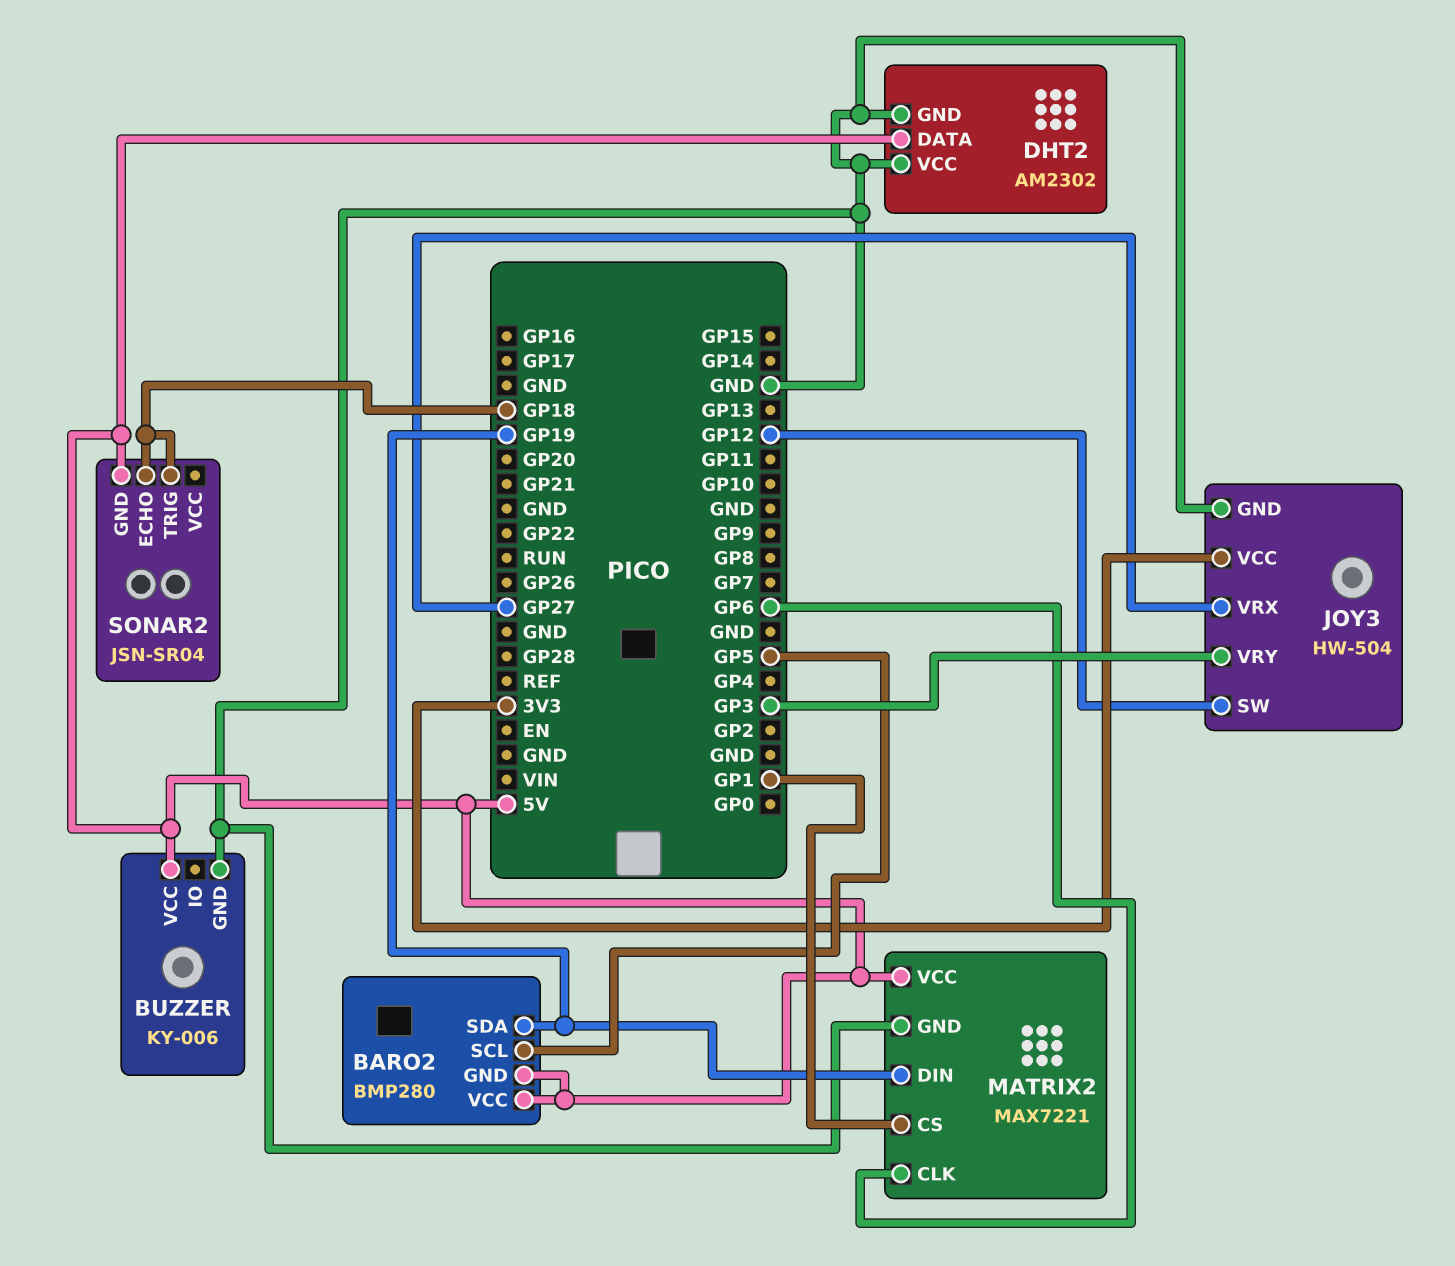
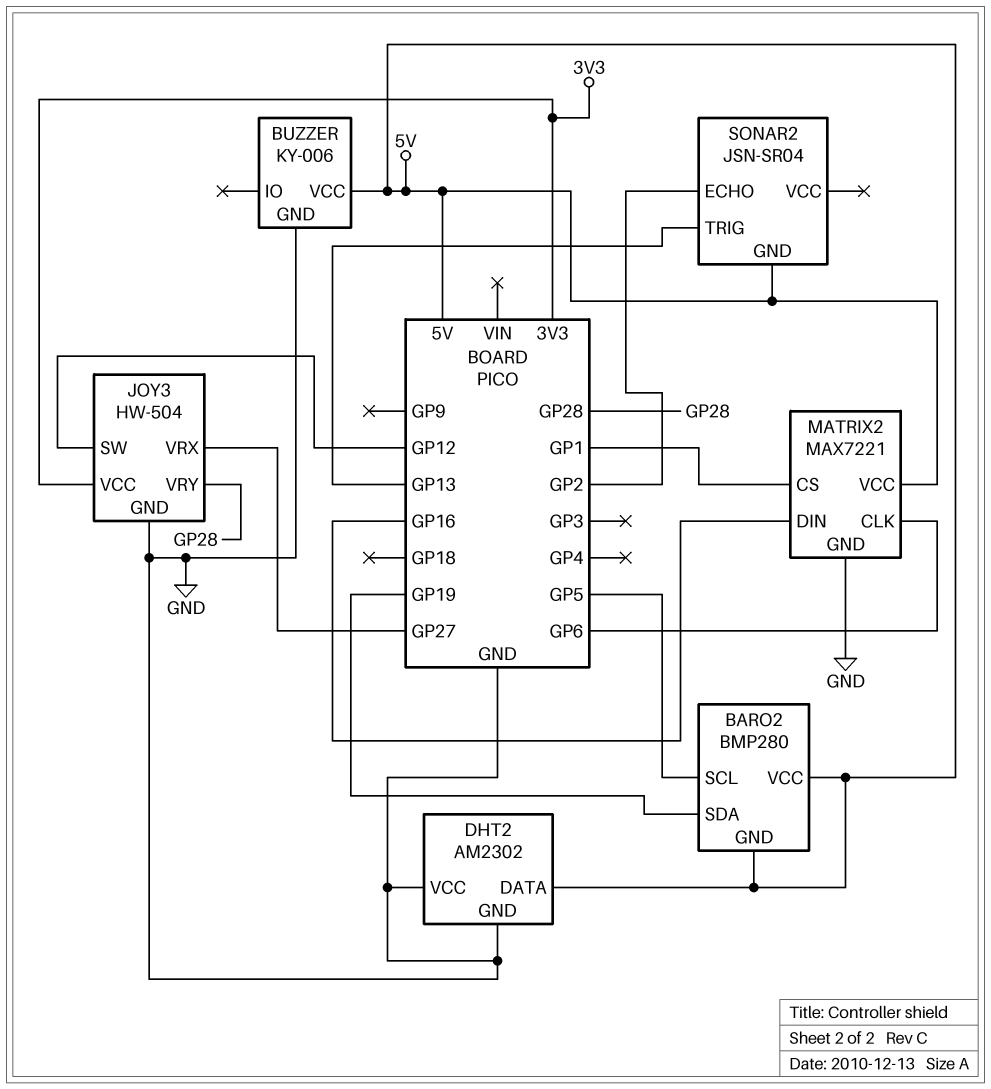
JOY3 pin VRY: GP3 -> GP28
MATRIX2 pin DIN: GP19 -> GP16
SONAR2 pin ECHO: GP18 -> GP2
SONAR2 pin TRIG: GP18 -> GP13

